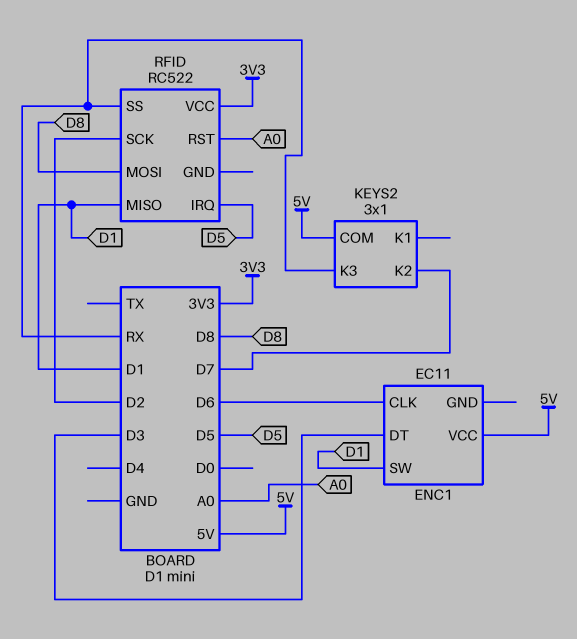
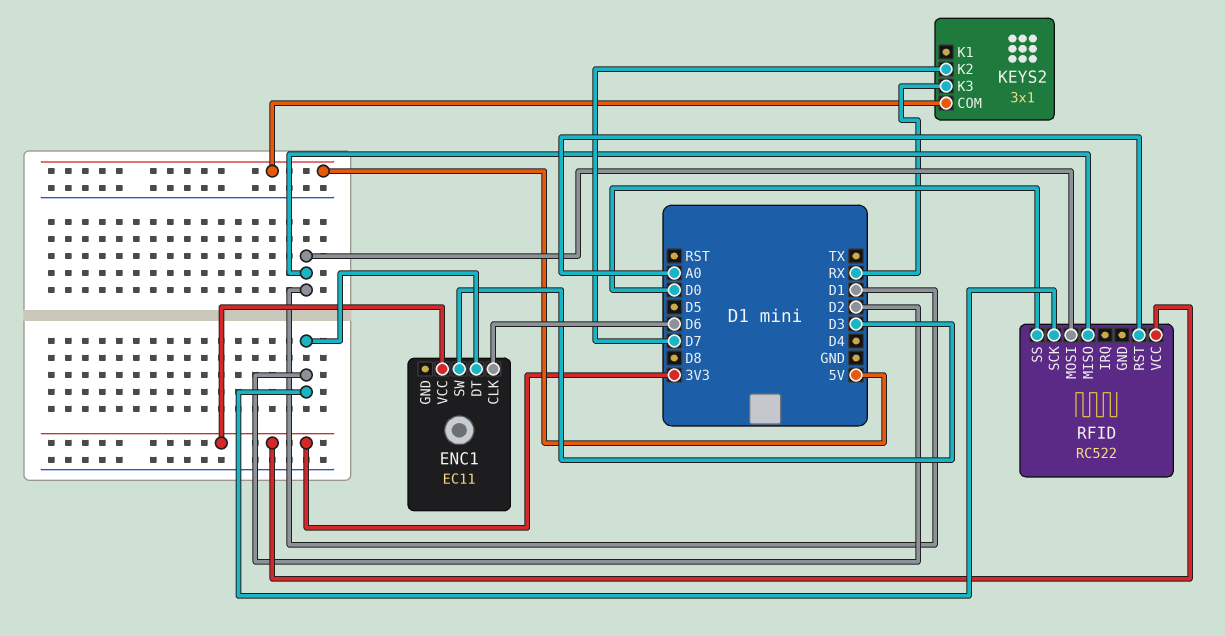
ENC1 pin DT: D3 -> D2
ENC1 pin SW: D1 -> D3
ENC1 pin VCC: 5V -> 3V3
RFID pin IRQ: D5 -> none
RFID pin MOSI: D8 -> D1
RFID pin SS: RX -> D0

